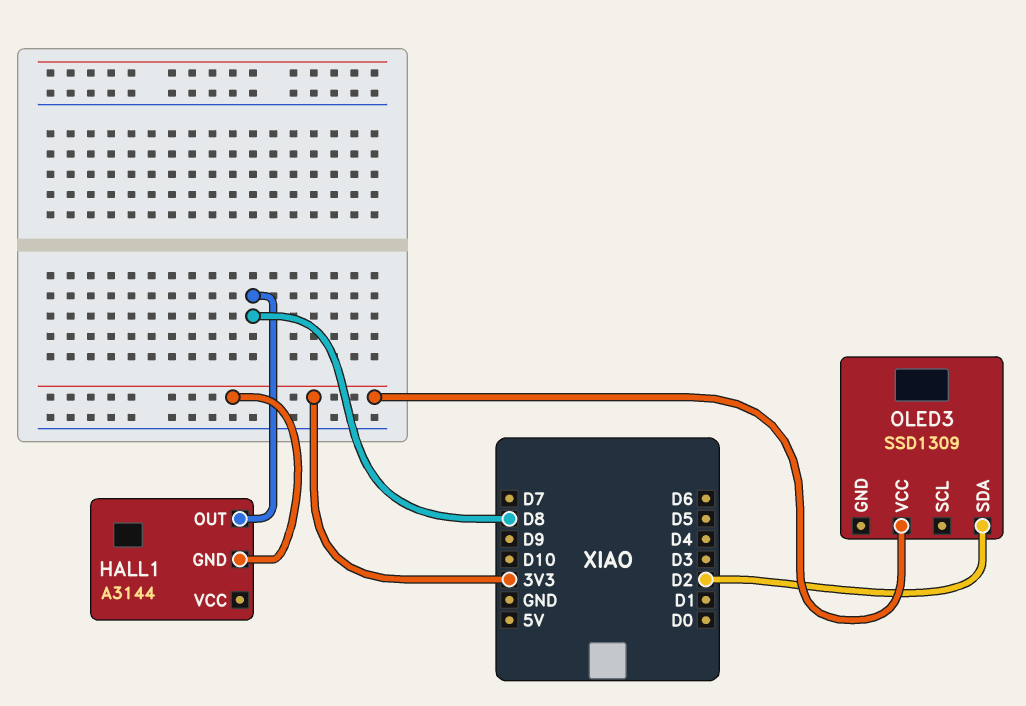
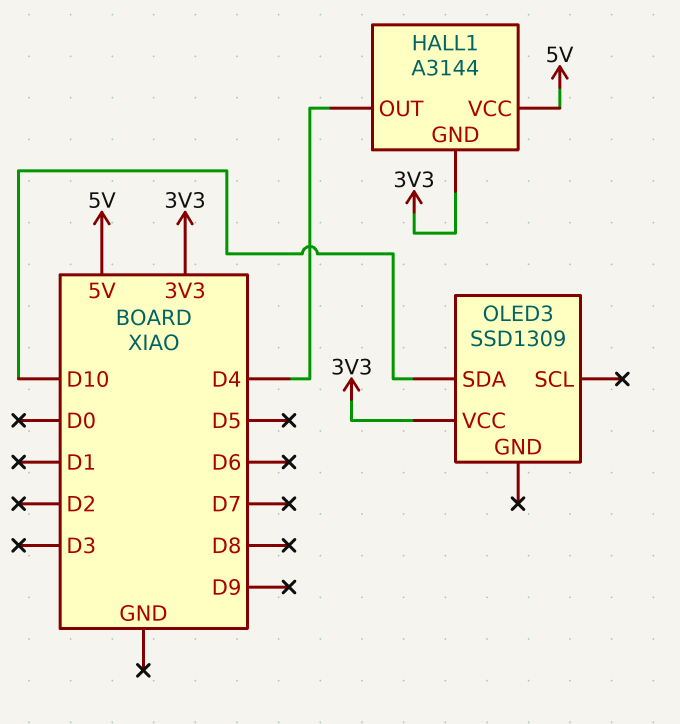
HALL1 pin OUT: D8 -> D4
HALL1 pin VCC: none -> 5V
OLED3 pin SDA: D2 -> D10

